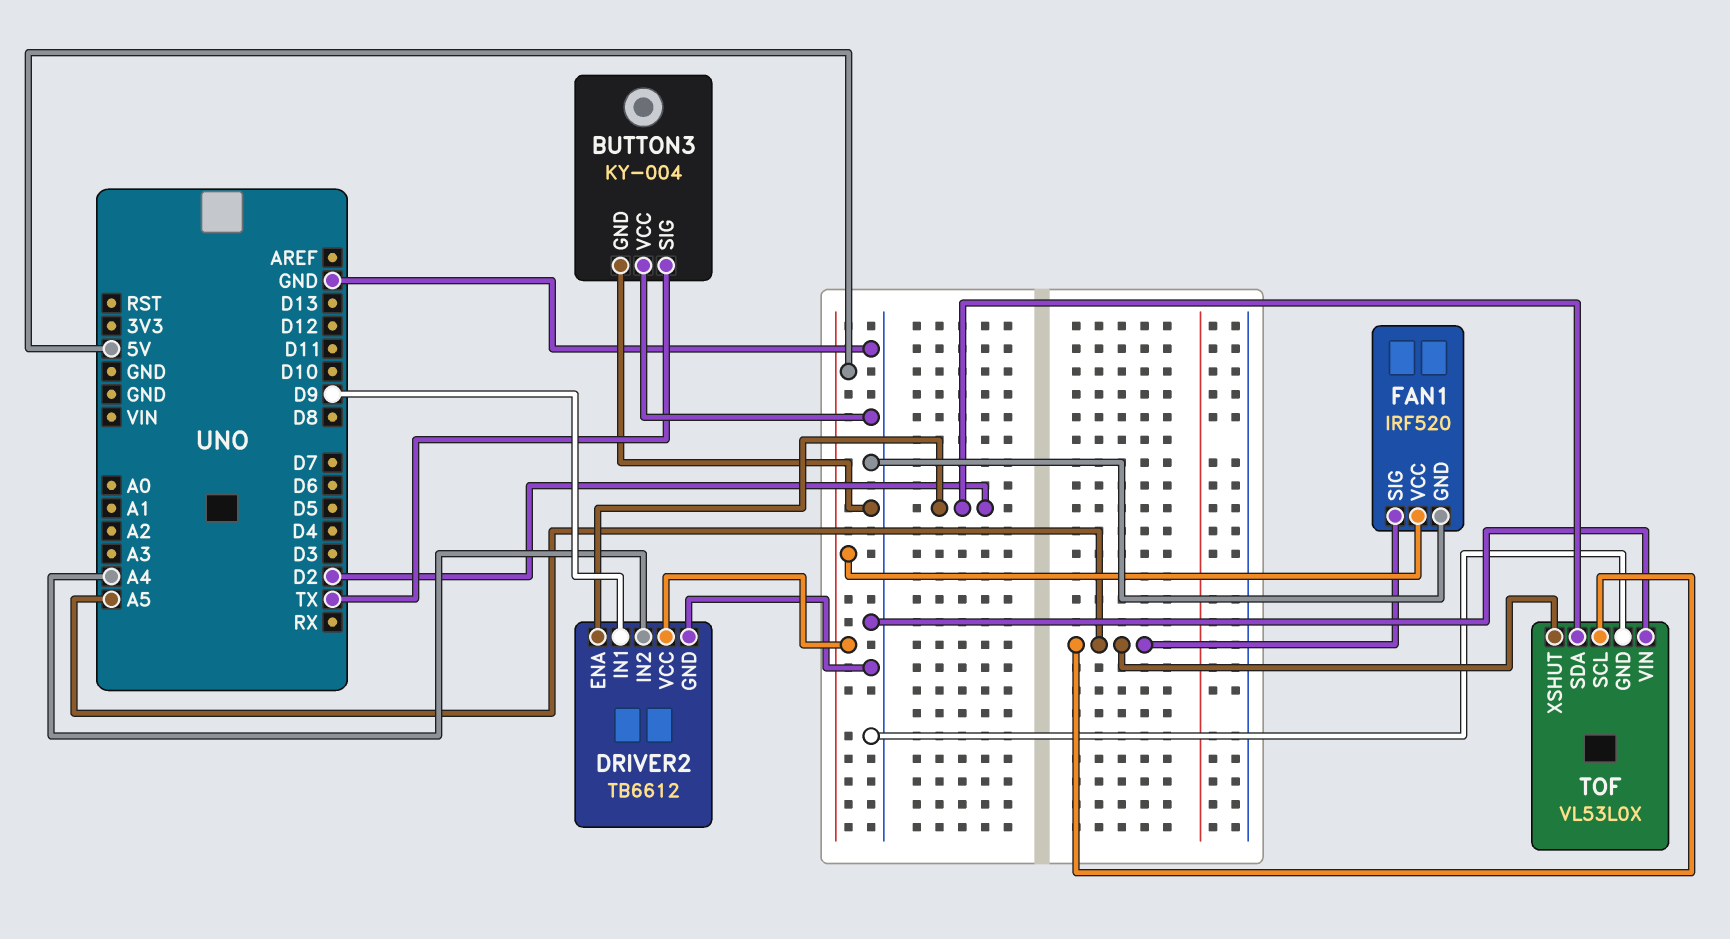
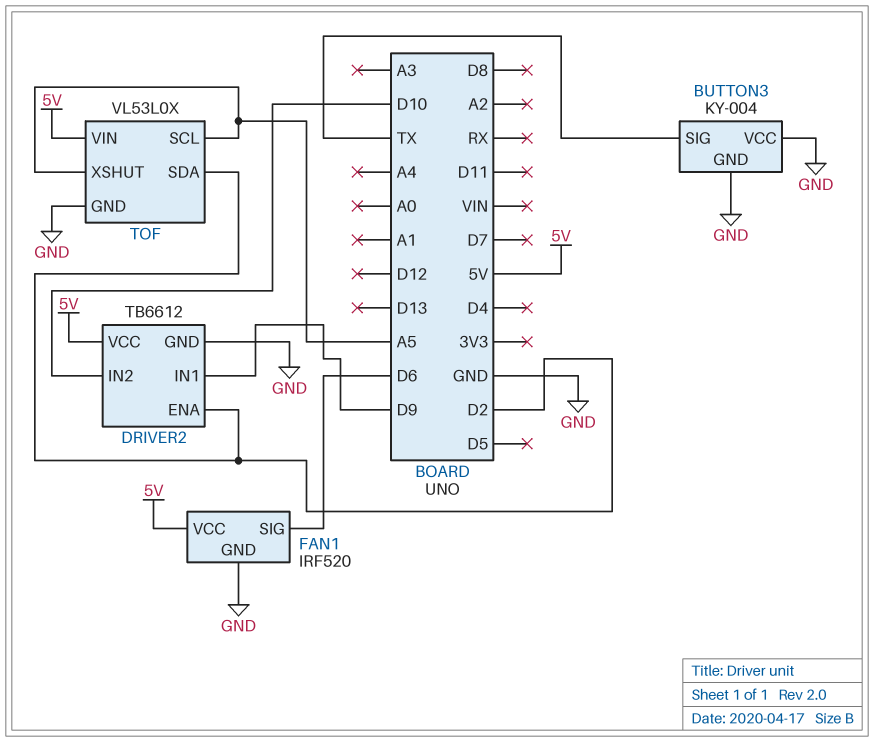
DRIVER2 pin IN2: A4 -> D10
FAN1 pin SIG: A5 -> D6
TOF pin VIN: GND -> 5V

